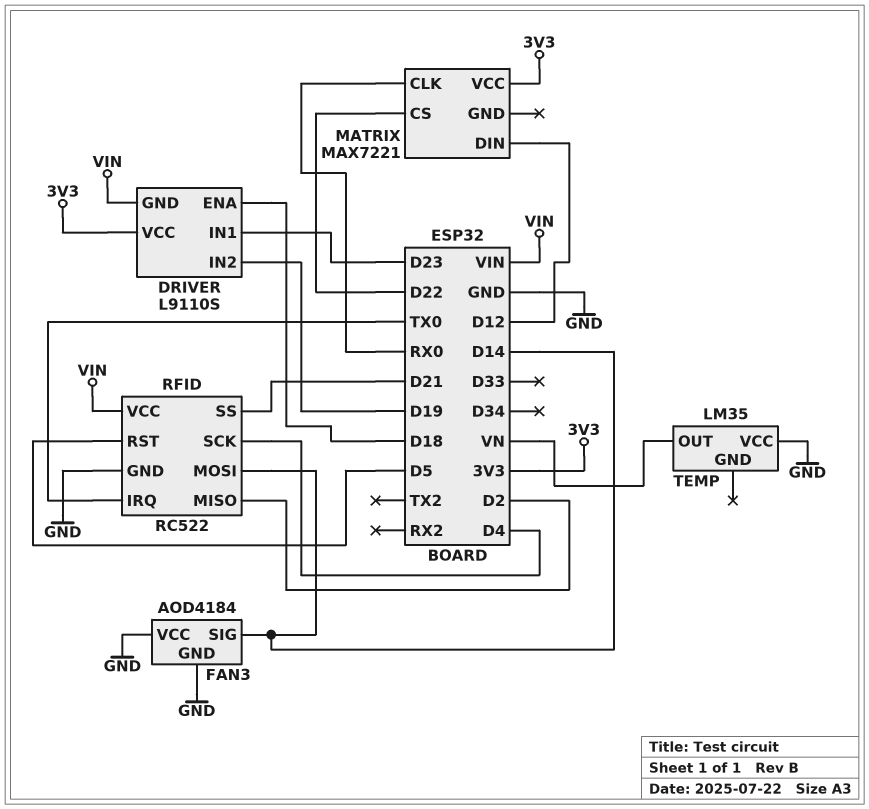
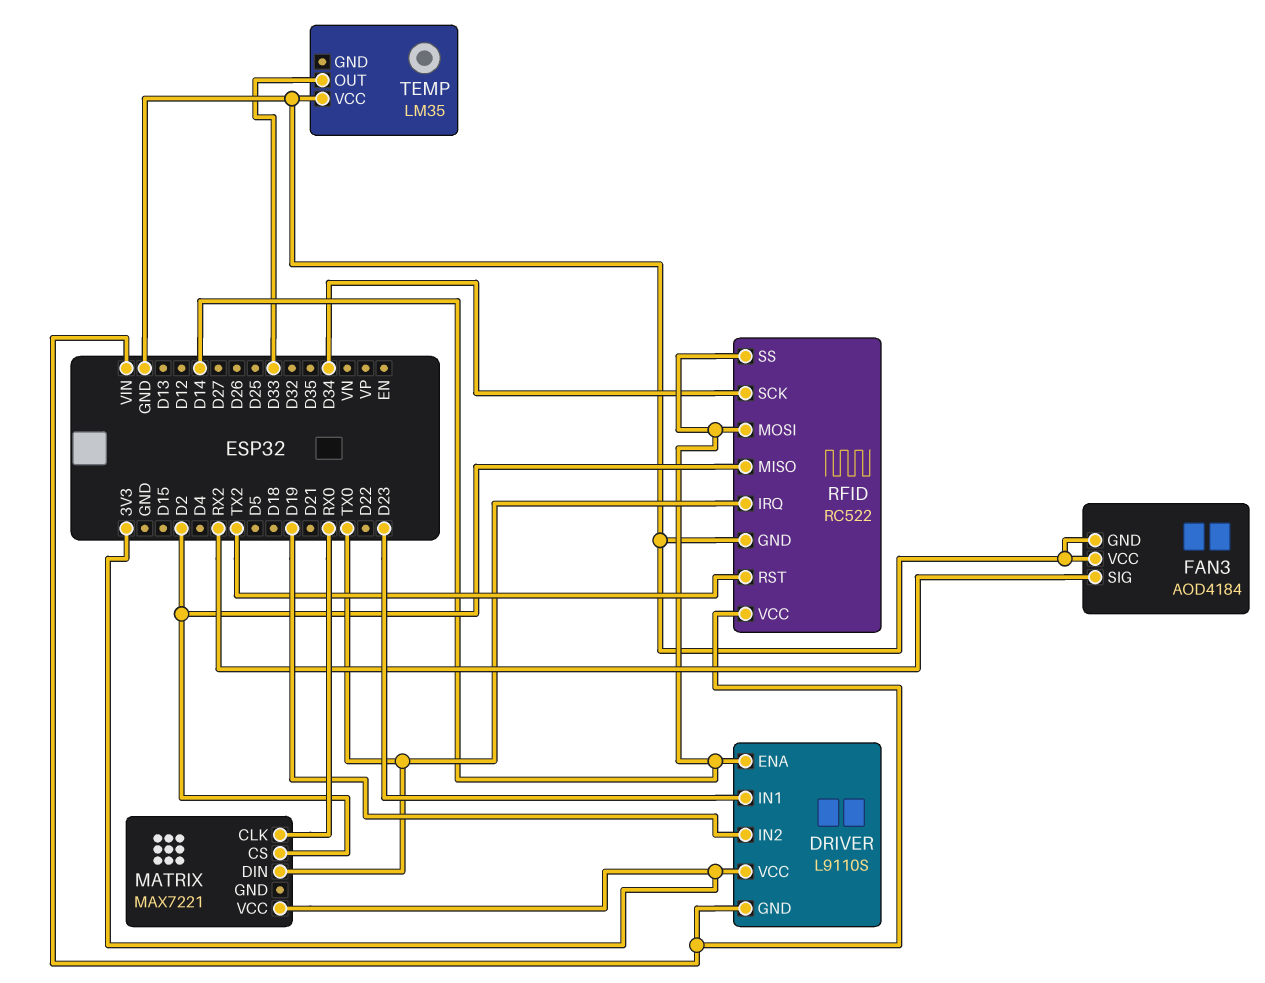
DRIVER pin ENA: D18 -> D14
FAN3 pin SIG: D14 -> RX2
MATRIX pin CS: D22 -> D2
MATRIX pin DIN: D12 -> TX0
RFID pin RST: D5 -> TX2
RFID pin SCK: D4 -> D34
RFID pin SS: D21 -> D14
TEMP pin OUT: VN -> D33

